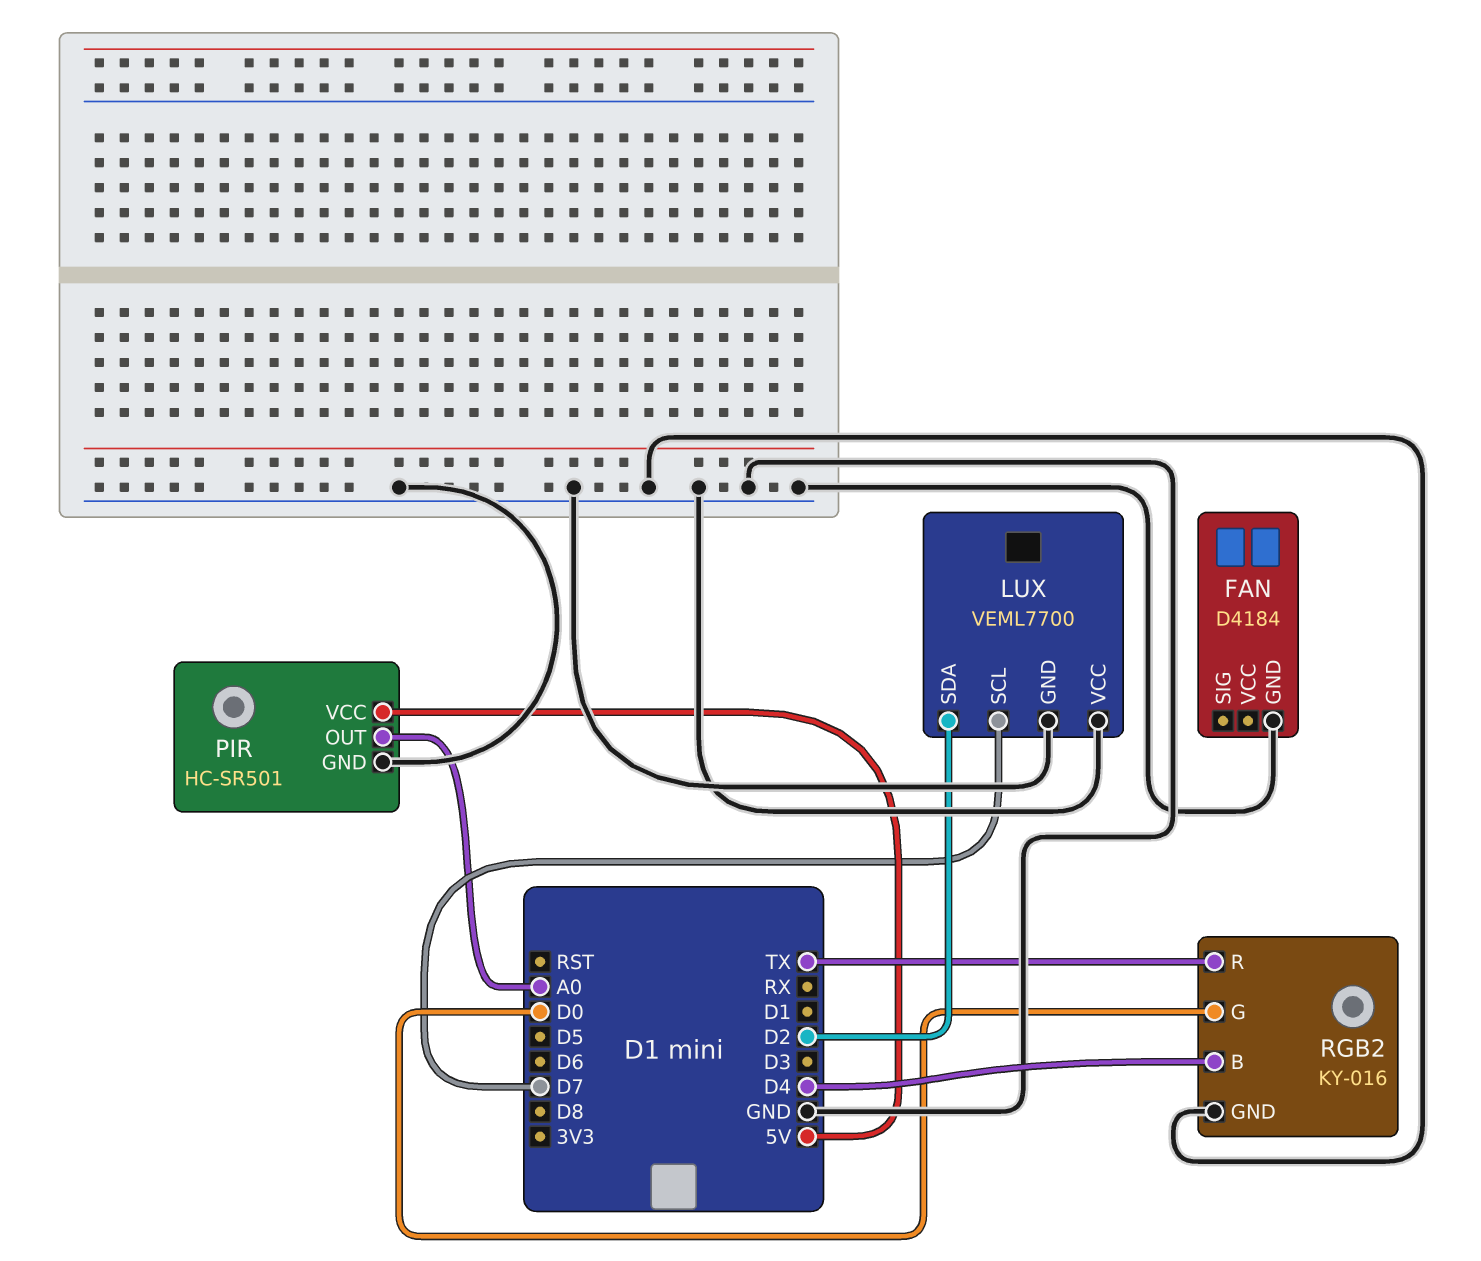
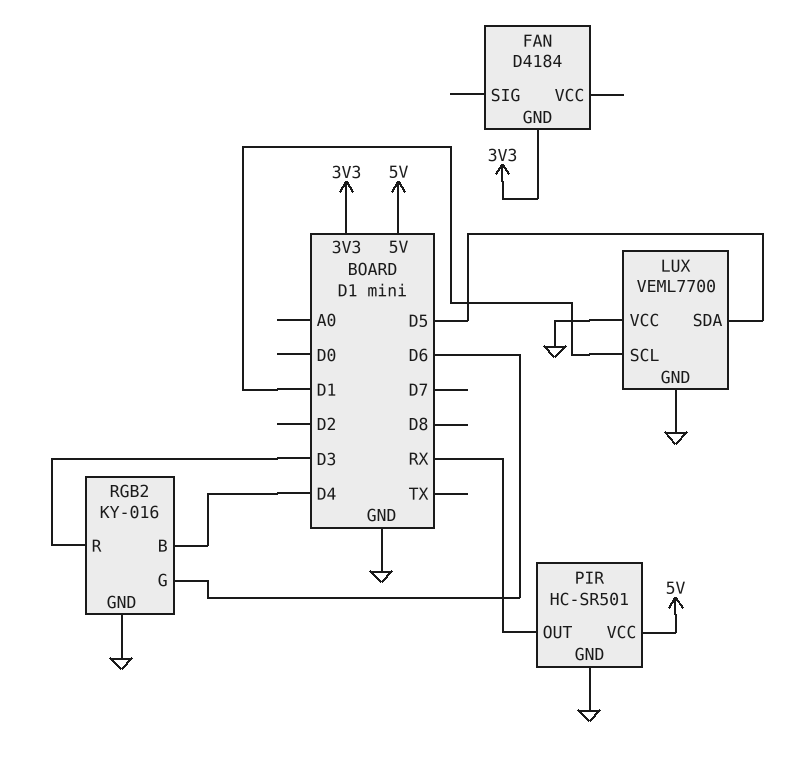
FAN pin GND: GND -> 3V3
LUX pin SCL: D7 -> D1
LUX pin SDA: D2 -> D5
PIR pin OUT: A0 -> RX
RGB2 pin G: D0 -> D6
RGB2 pin R: TX -> D3

